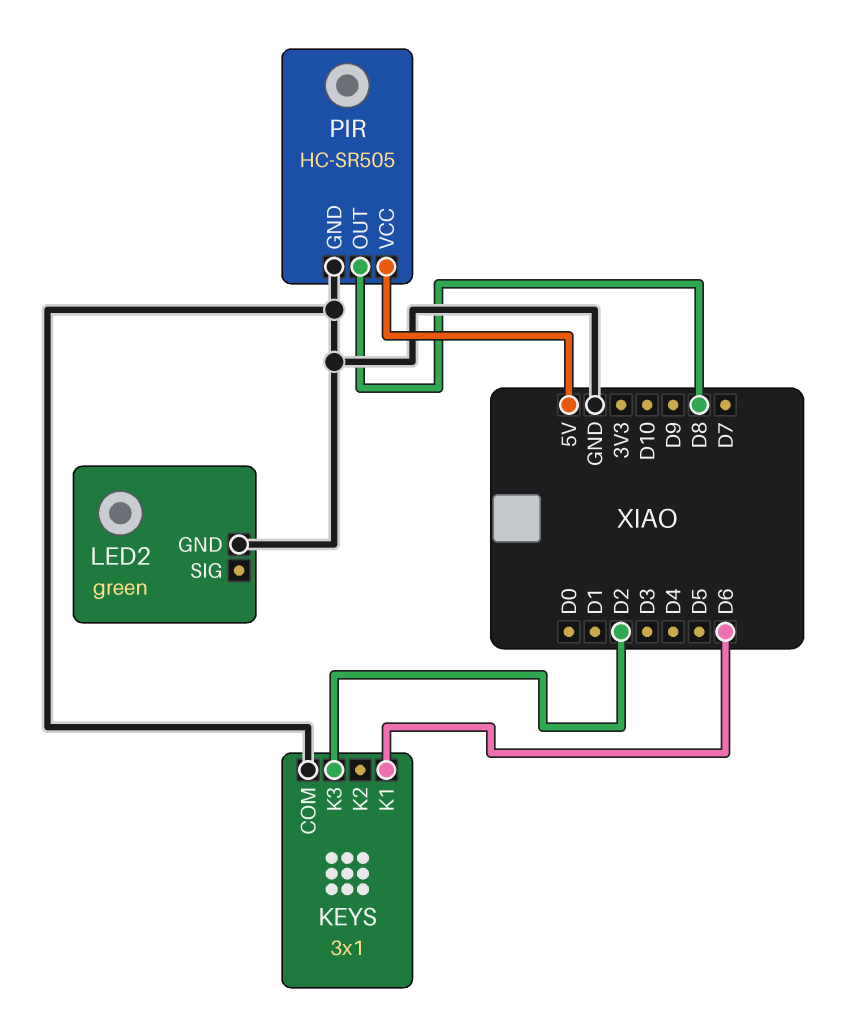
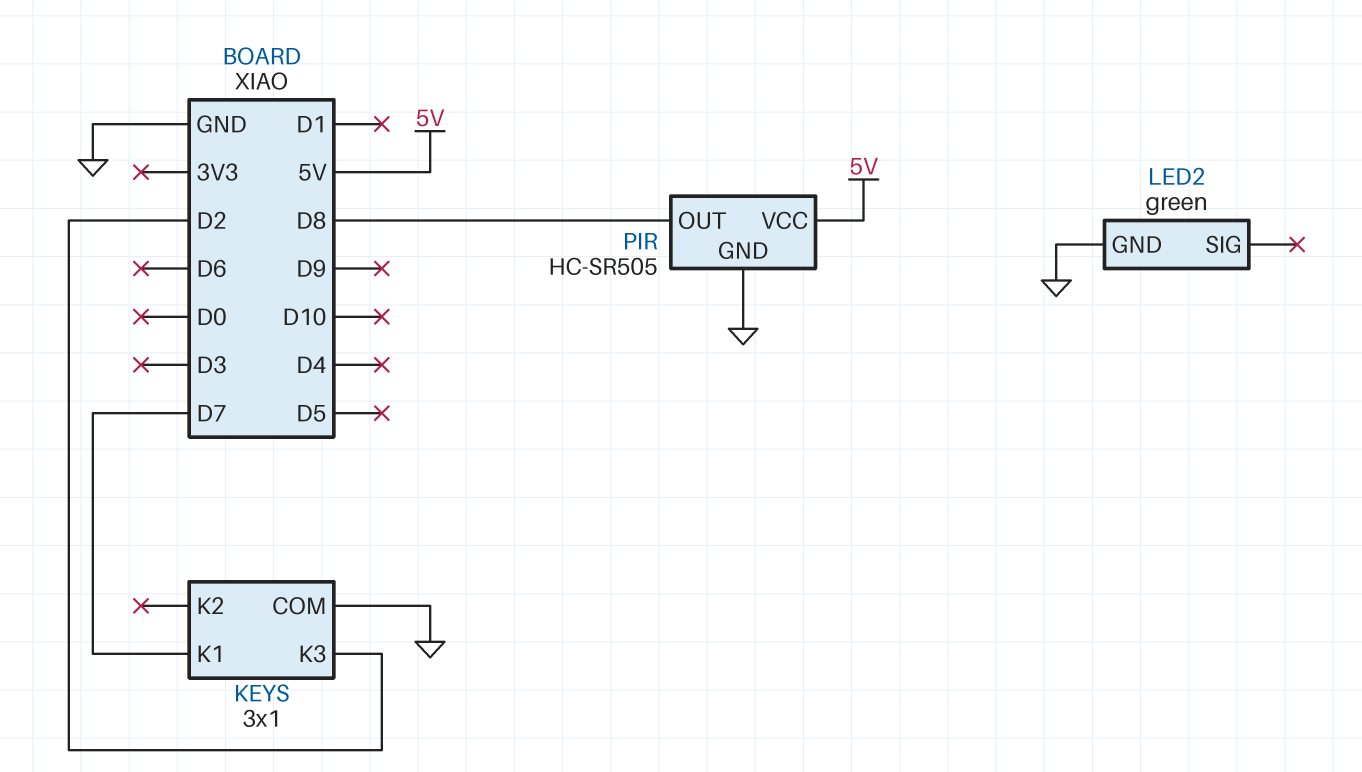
KEYS pin K1: D6 -> D7

